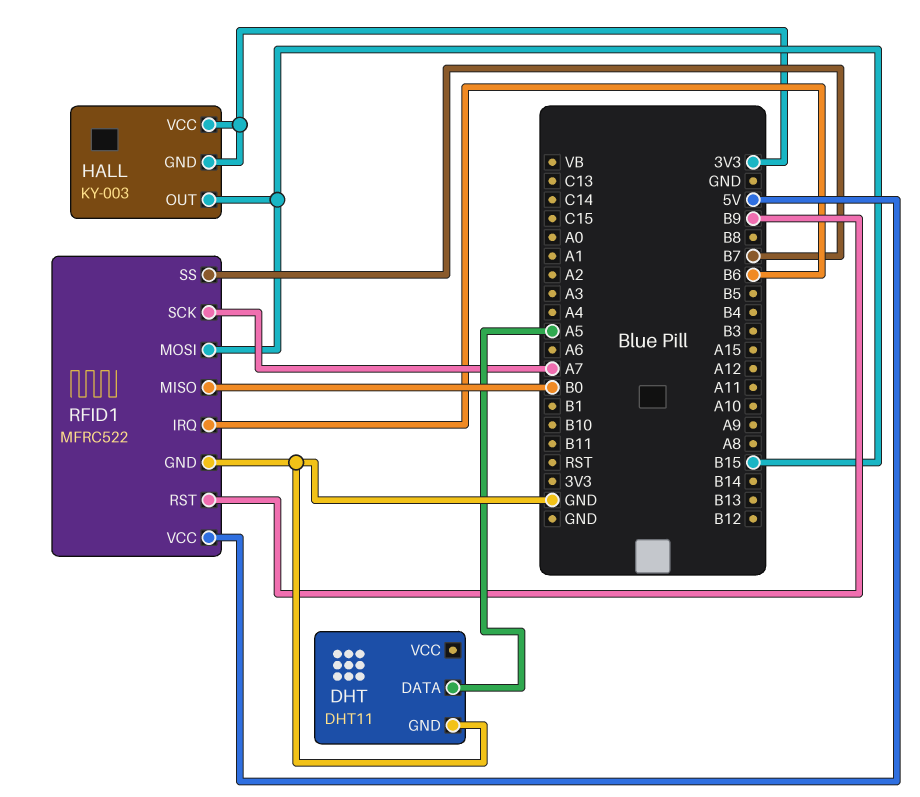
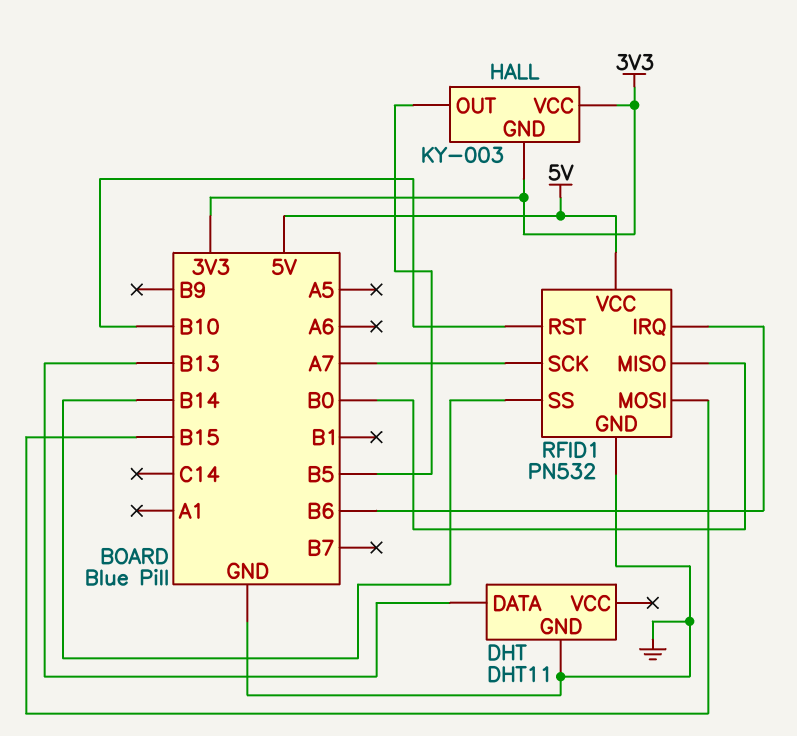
DHT pin DATA: A5 -> B13
HALL pin OUT: B15 -> B5
RFID1: MFRC522 -> PN532
RFID1 pin RST: B9 -> B10
RFID1 pin SS: B7 -> B14

